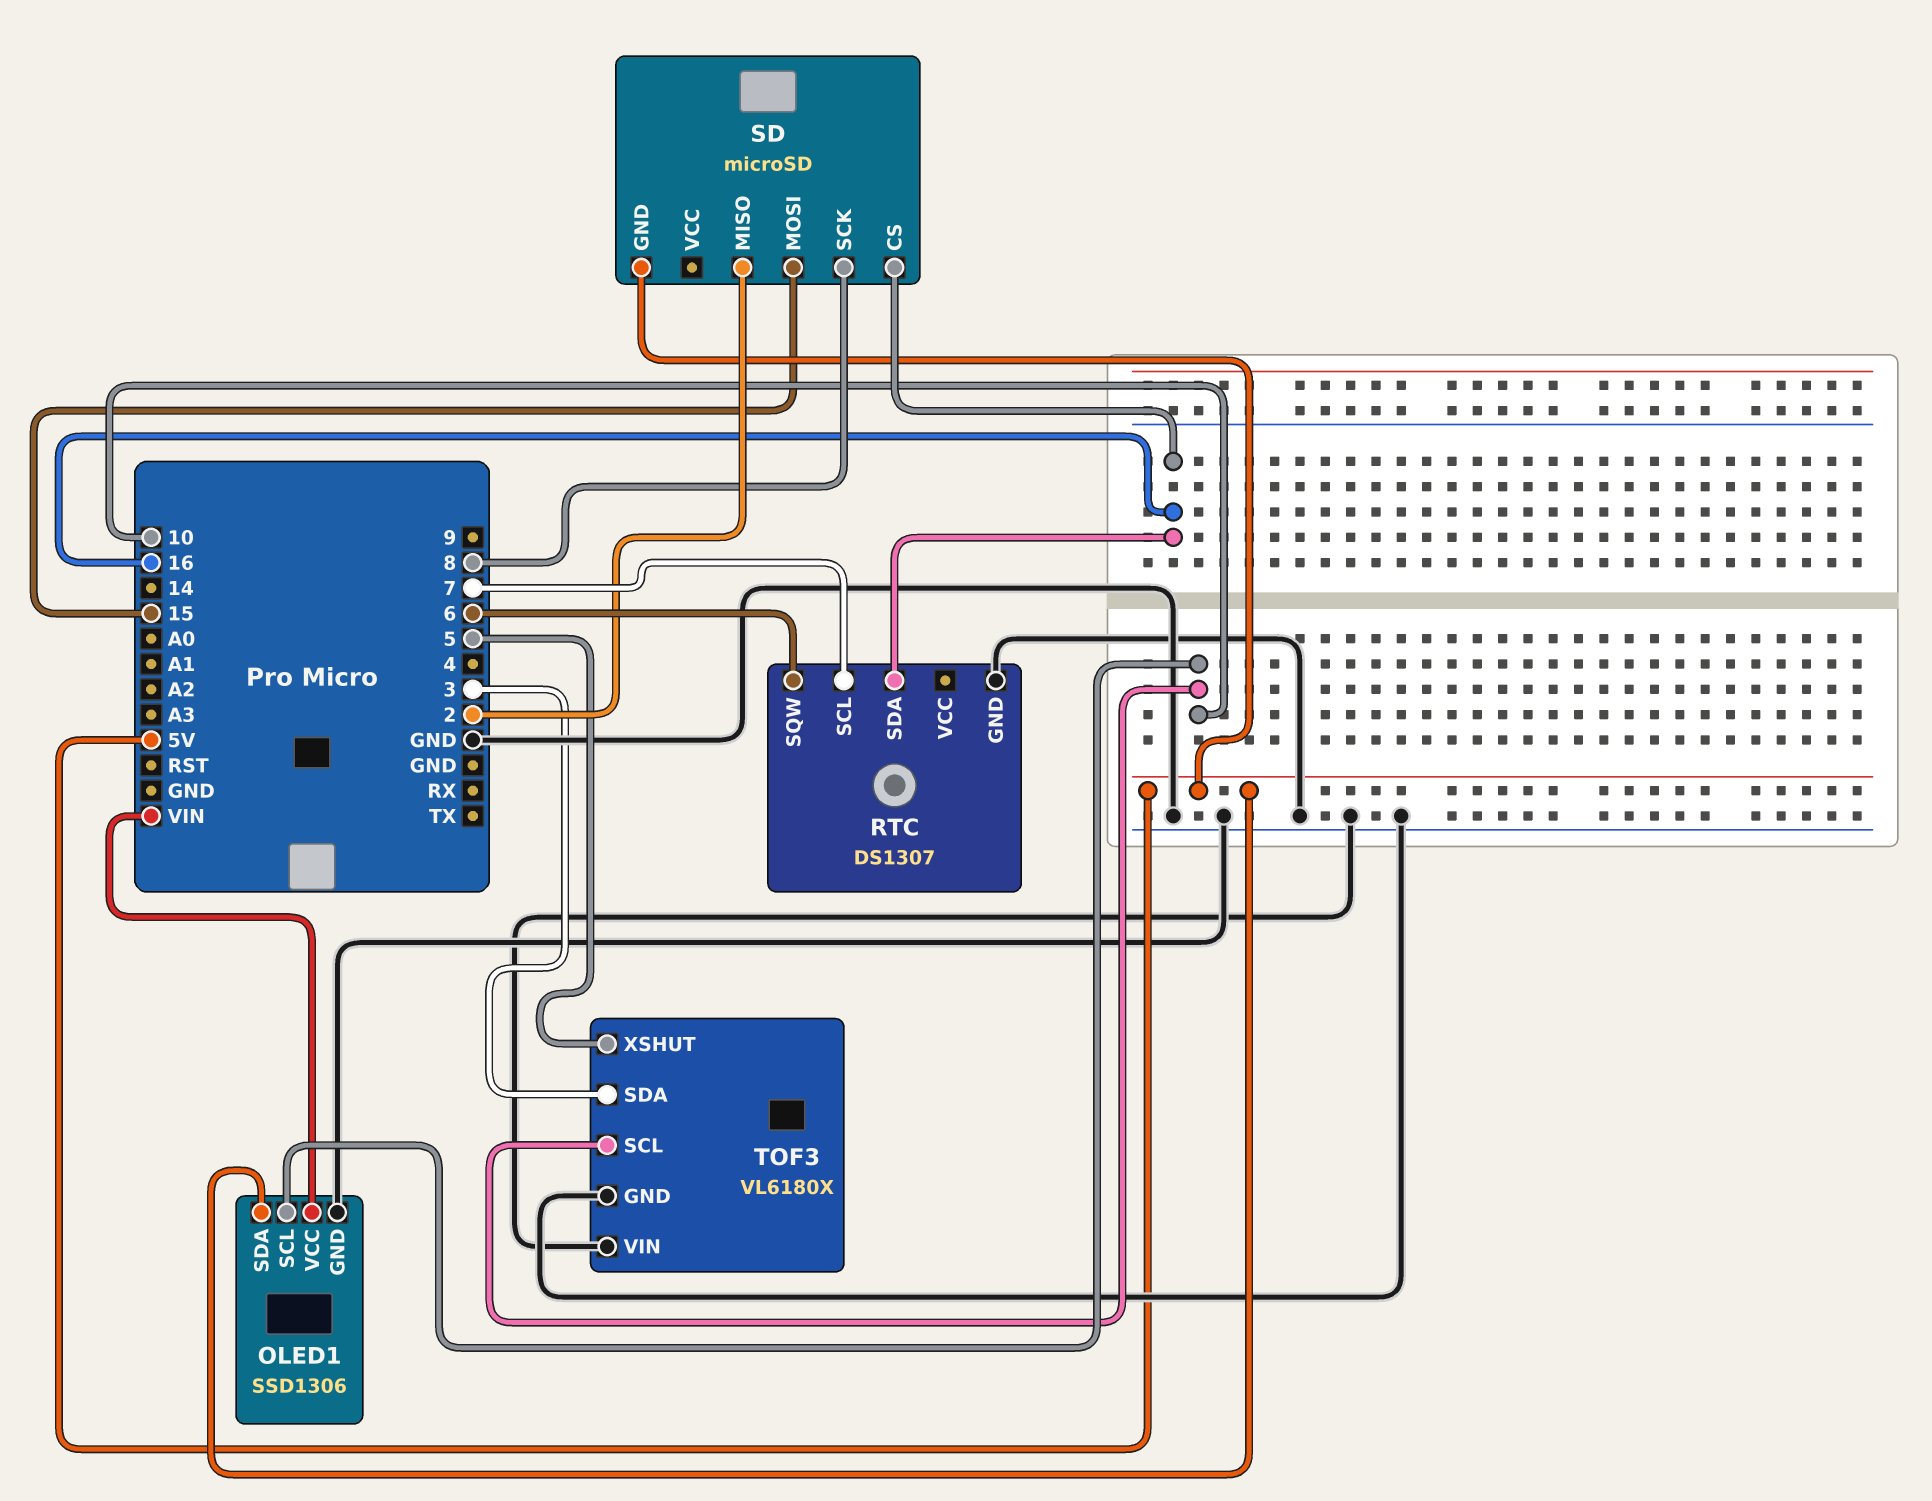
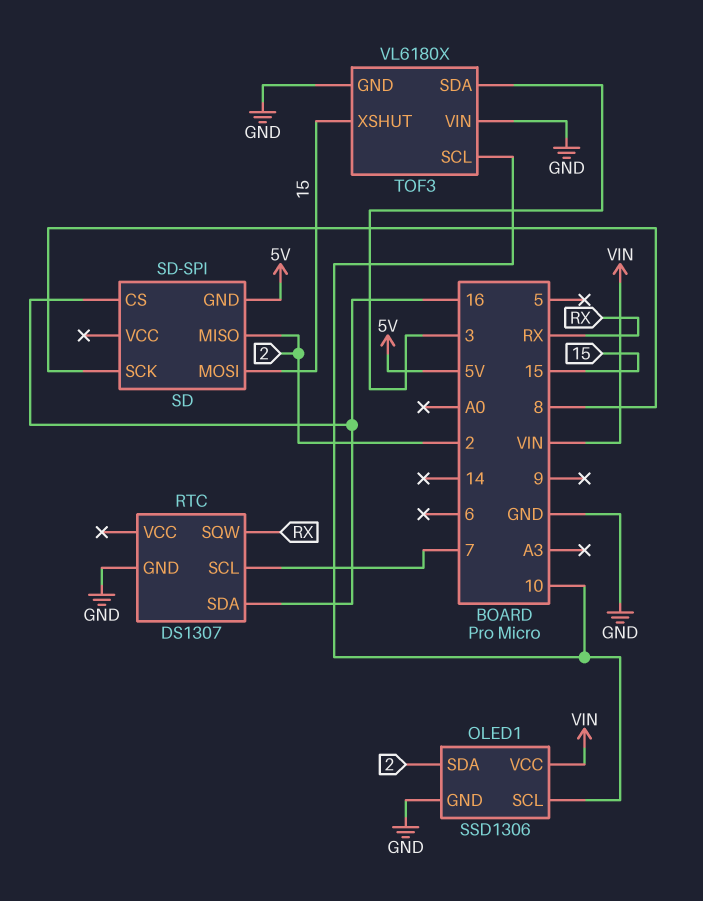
OLED1 pin SDA: 5V -> 2
RTC pin SQW: 6 -> RX
SD: microSD -> SD-SPI
TOF3 pin XSHUT: 5 -> 15

